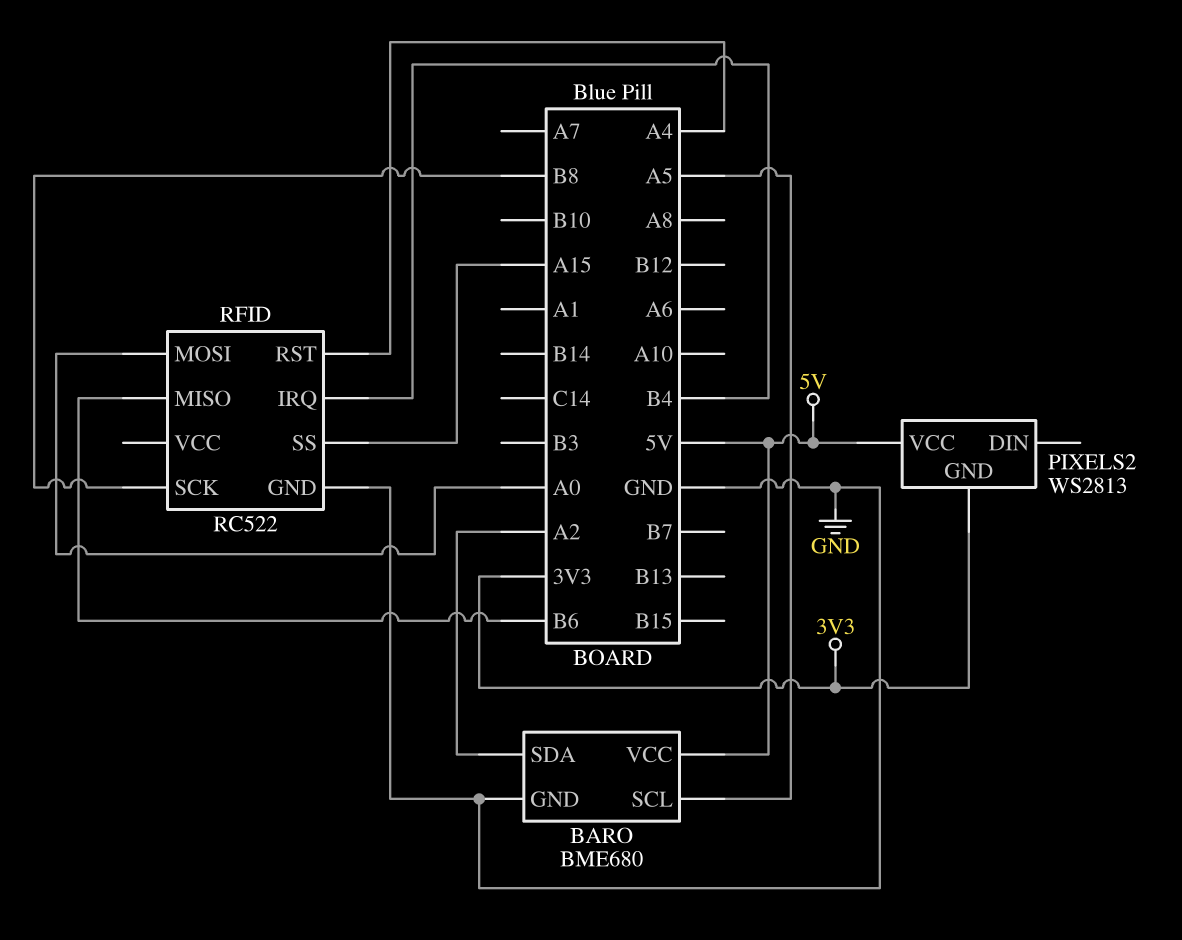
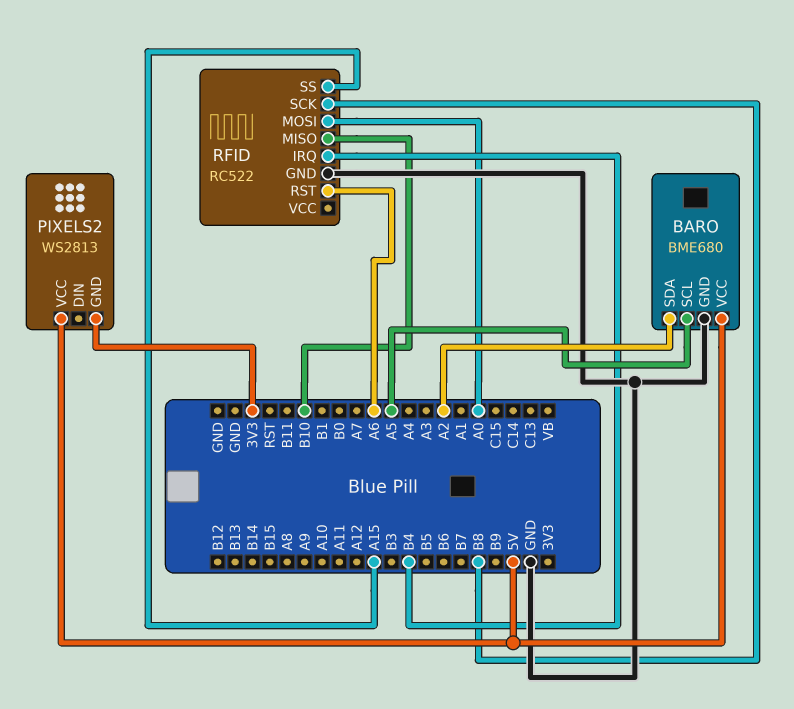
RFID pin MISO: B6 -> B10
RFID pin RST: A4 -> A6

